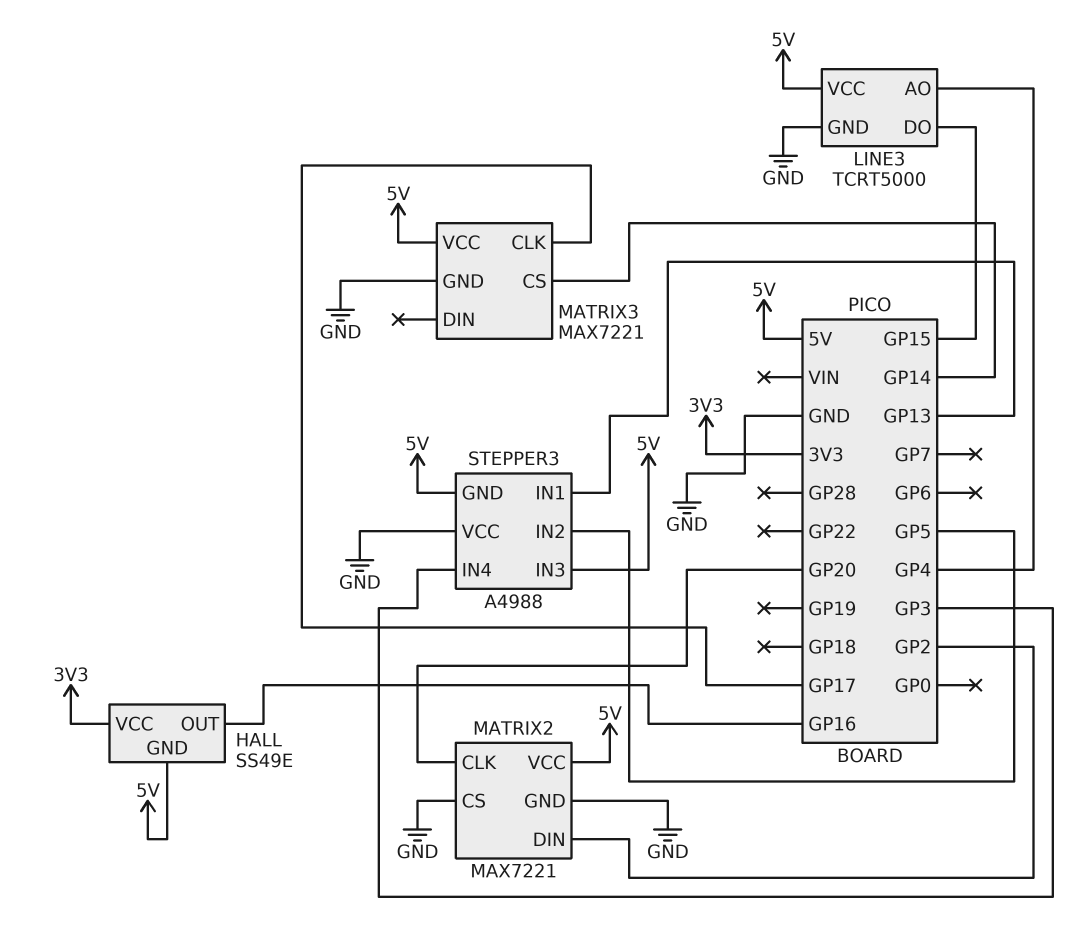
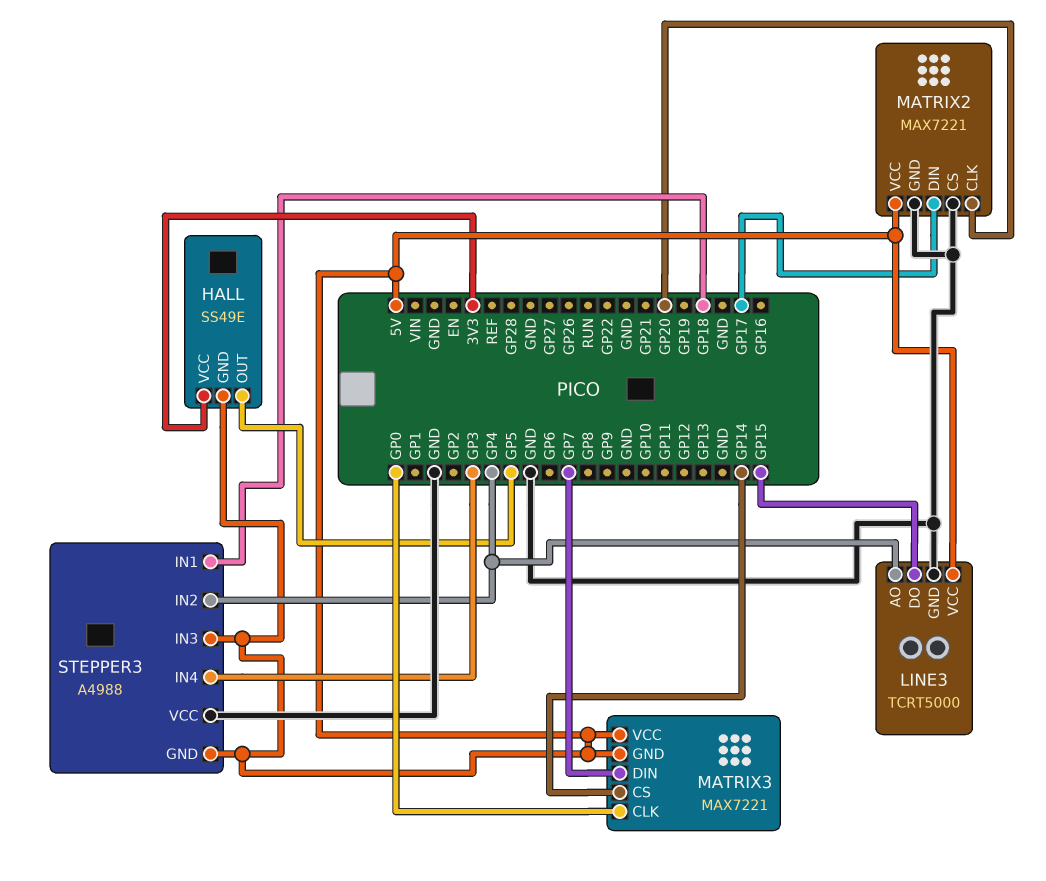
HALL pin OUT: GP16 -> GP5
MATRIX2 pin DIN: GP2 -> GP17
MATRIX3 pin CLK: GP17 -> GP0
MATRIX3 pin DIN: none -> GP7
MATRIX3 pin GND: GND -> 5V
STEPPER3 pin IN1: GP13 -> GP18
STEPPER3 pin IN2: GP5 -> GP4

